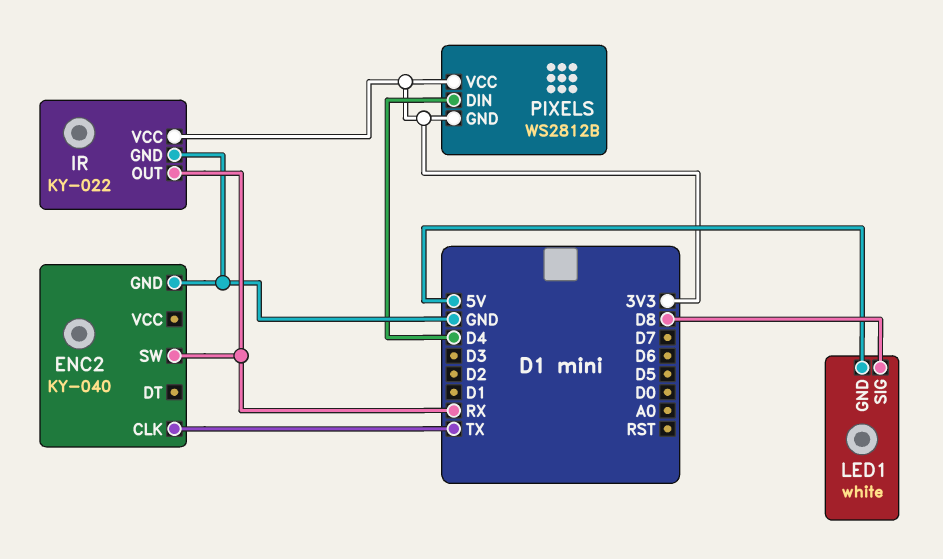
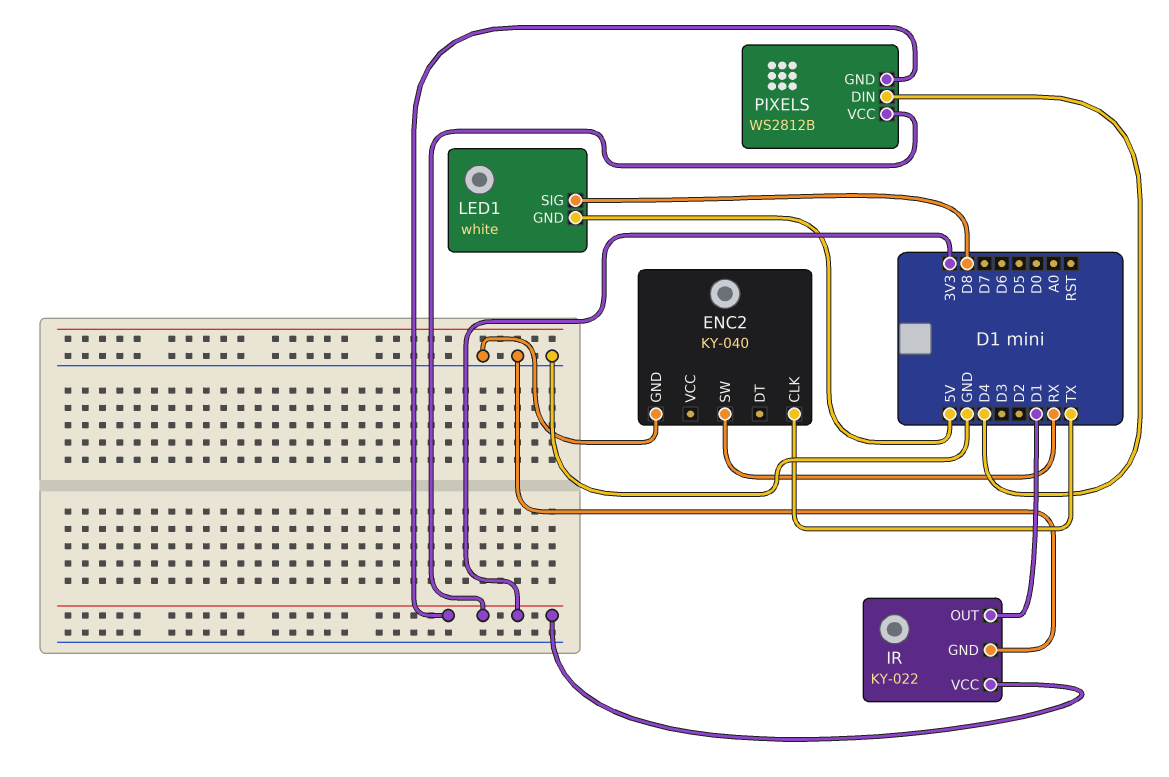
IR pin OUT: RX -> D1

